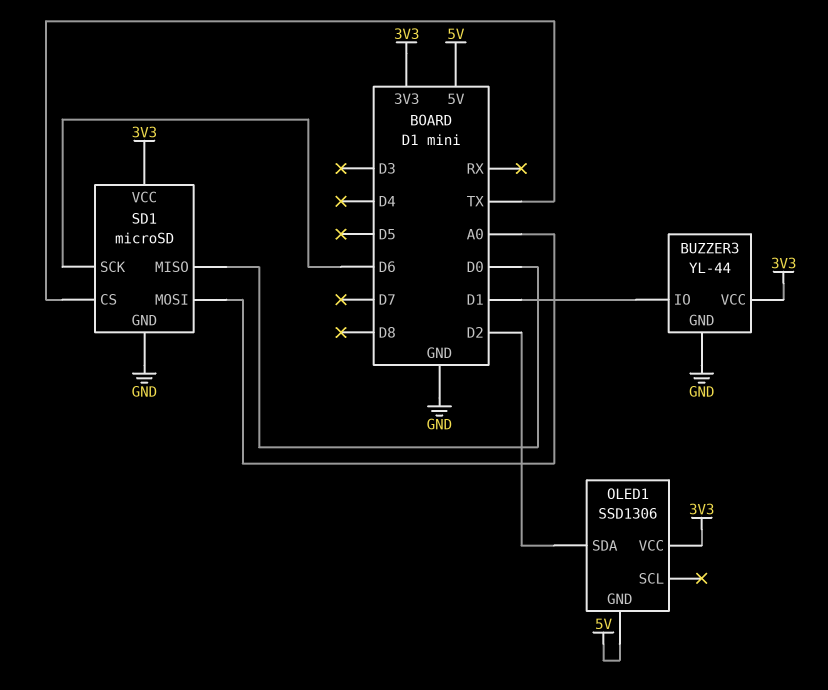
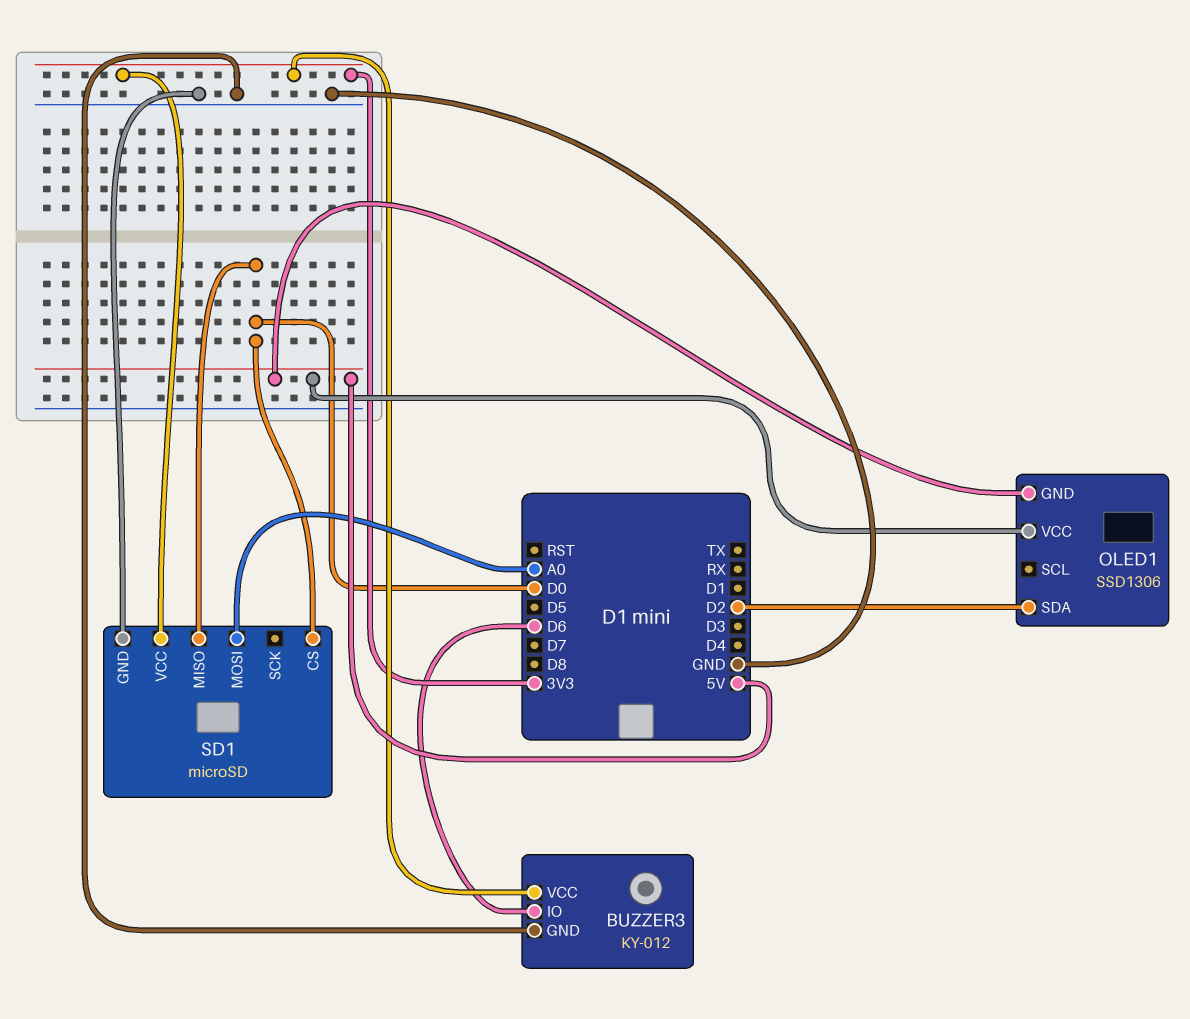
BUZZER3: YL-44 -> KY-012
BUZZER3 pin IO: D1 -> D6
OLED1 pin VCC: 3V3 -> 5V
SD1 pin CS: TX -> D0
SD1 pin SCK: D6 -> none

